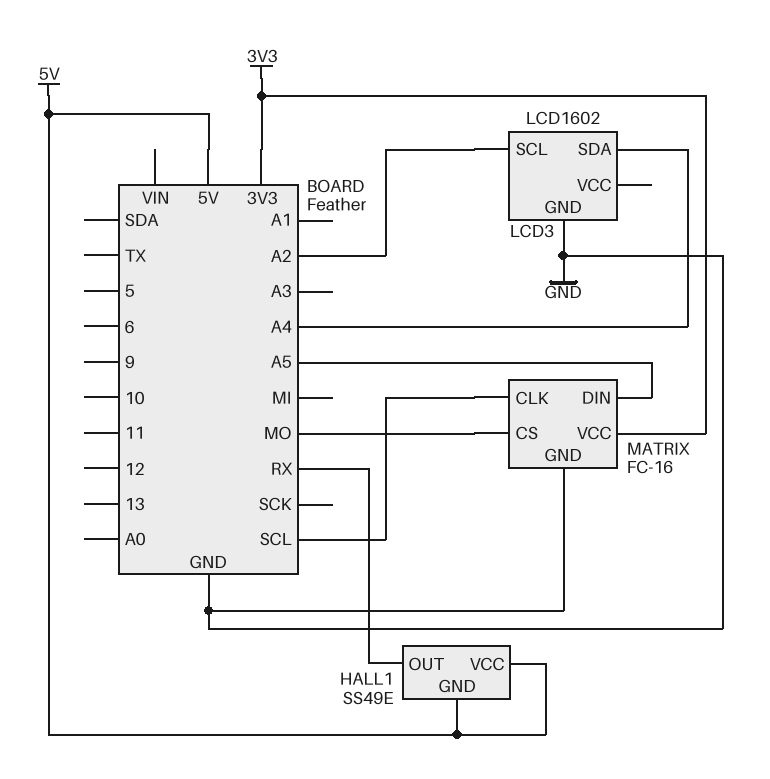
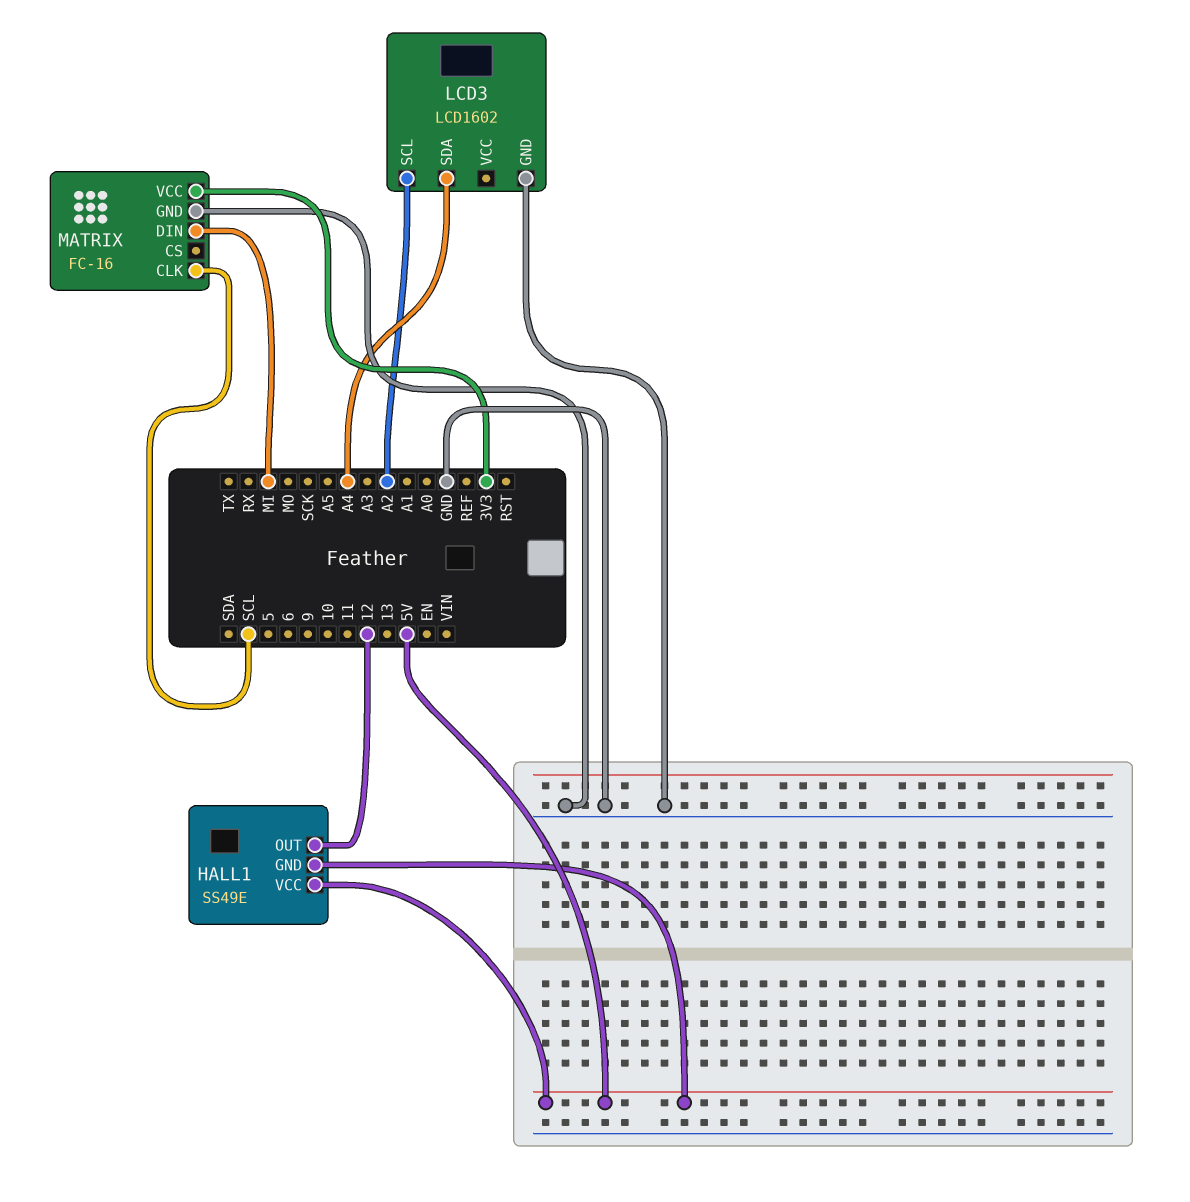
HALL1 pin OUT: RX -> 12
MATRIX pin CS: MO -> none
MATRIX pin DIN: A5 -> MI

